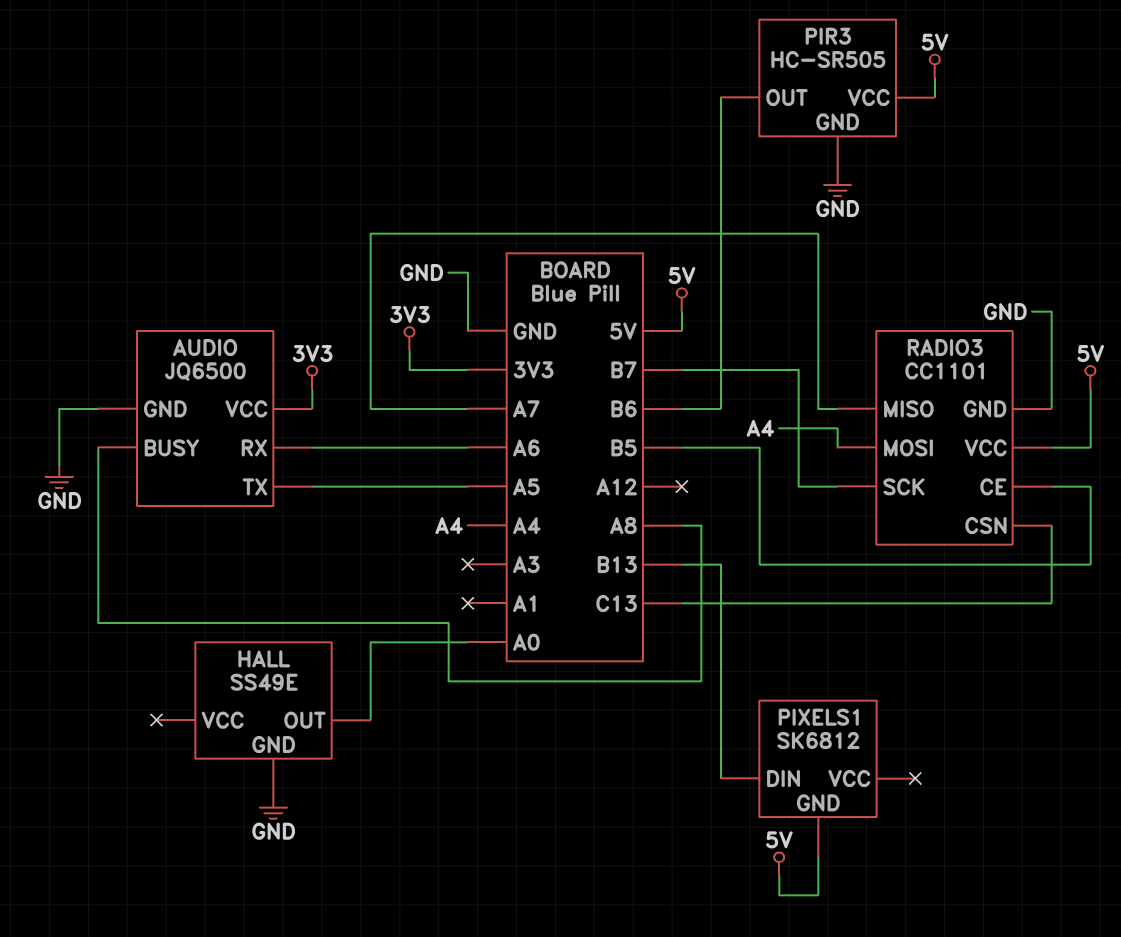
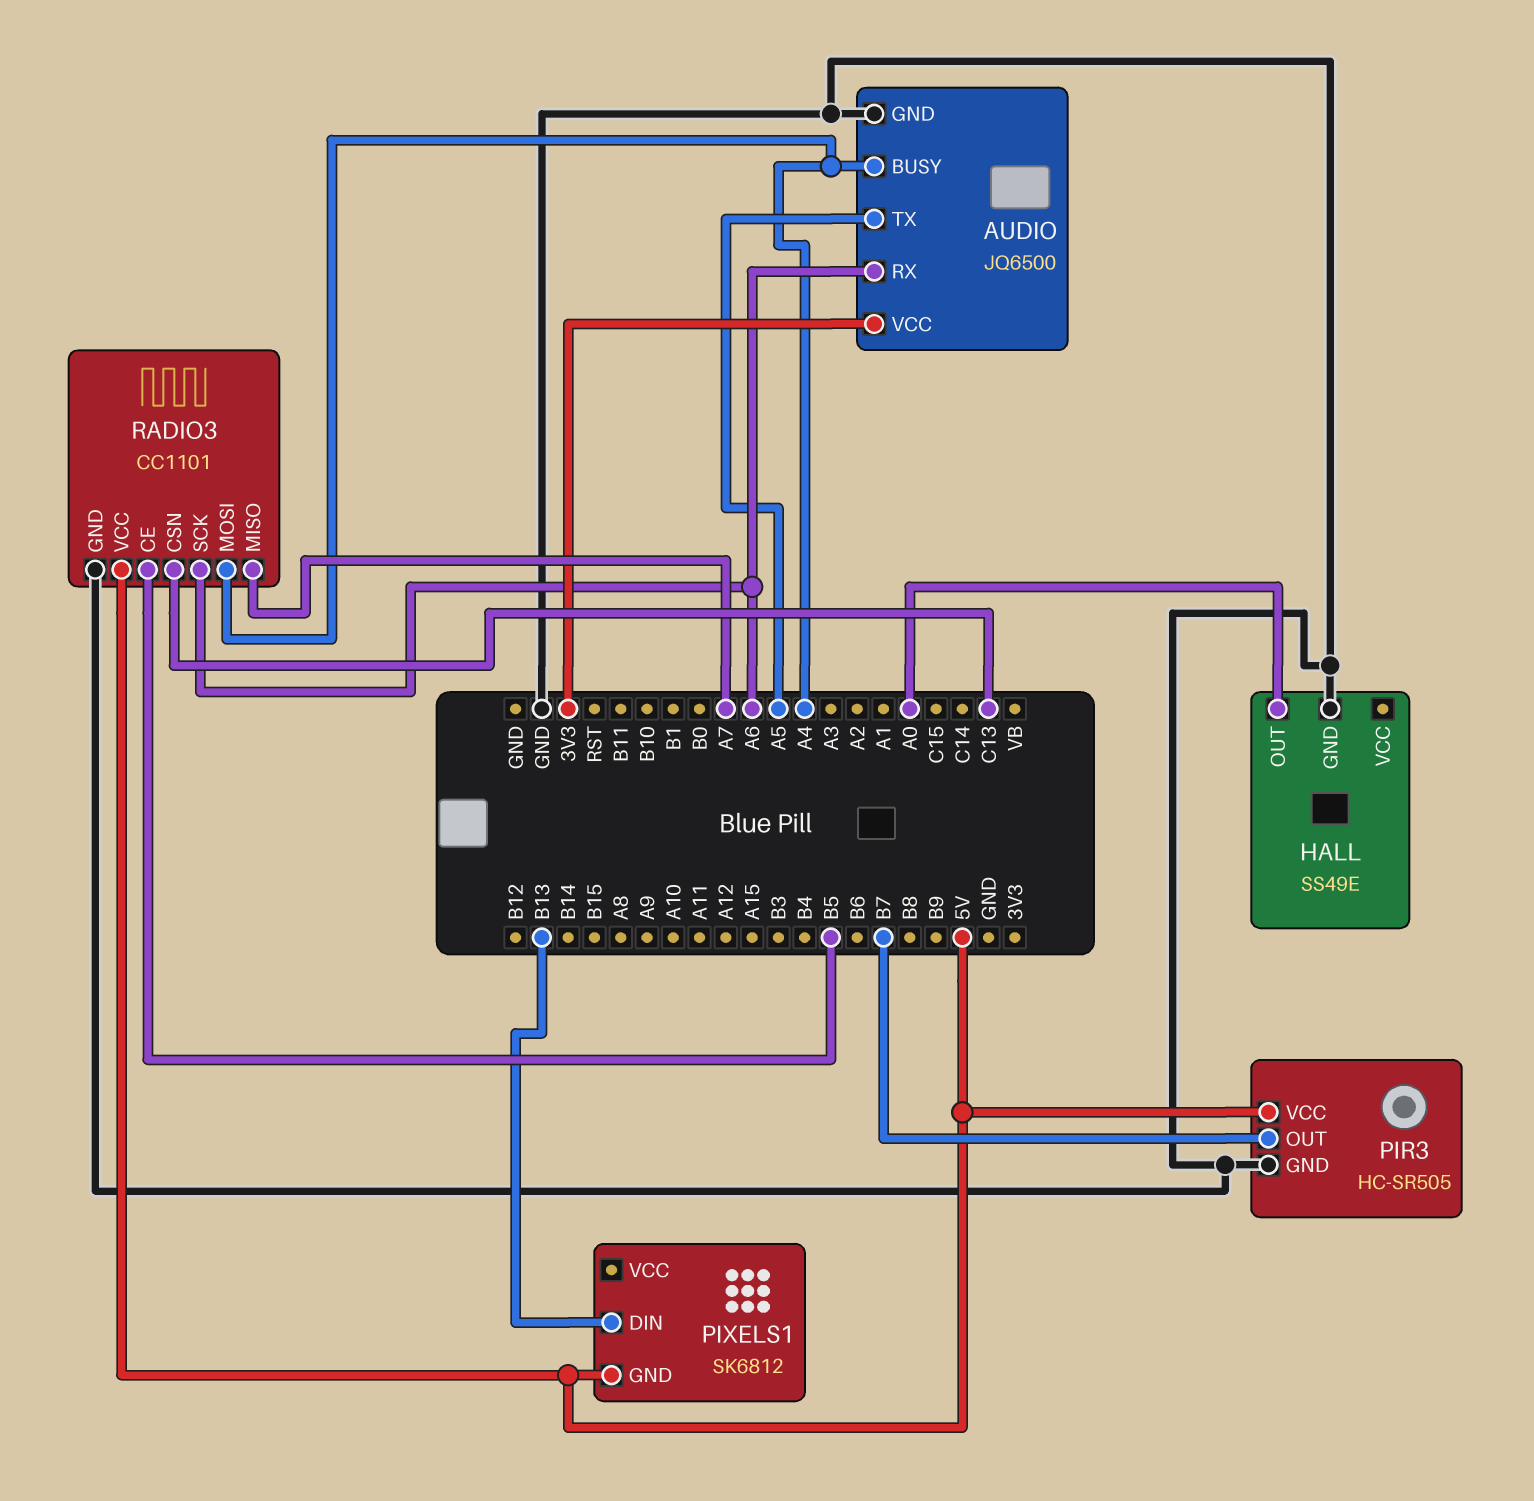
AUDIO pin BUSY: A8 -> A4
PIR3 pin OUT: B6 -> B7
RADIO3 pin SCK: B7 -> A6

